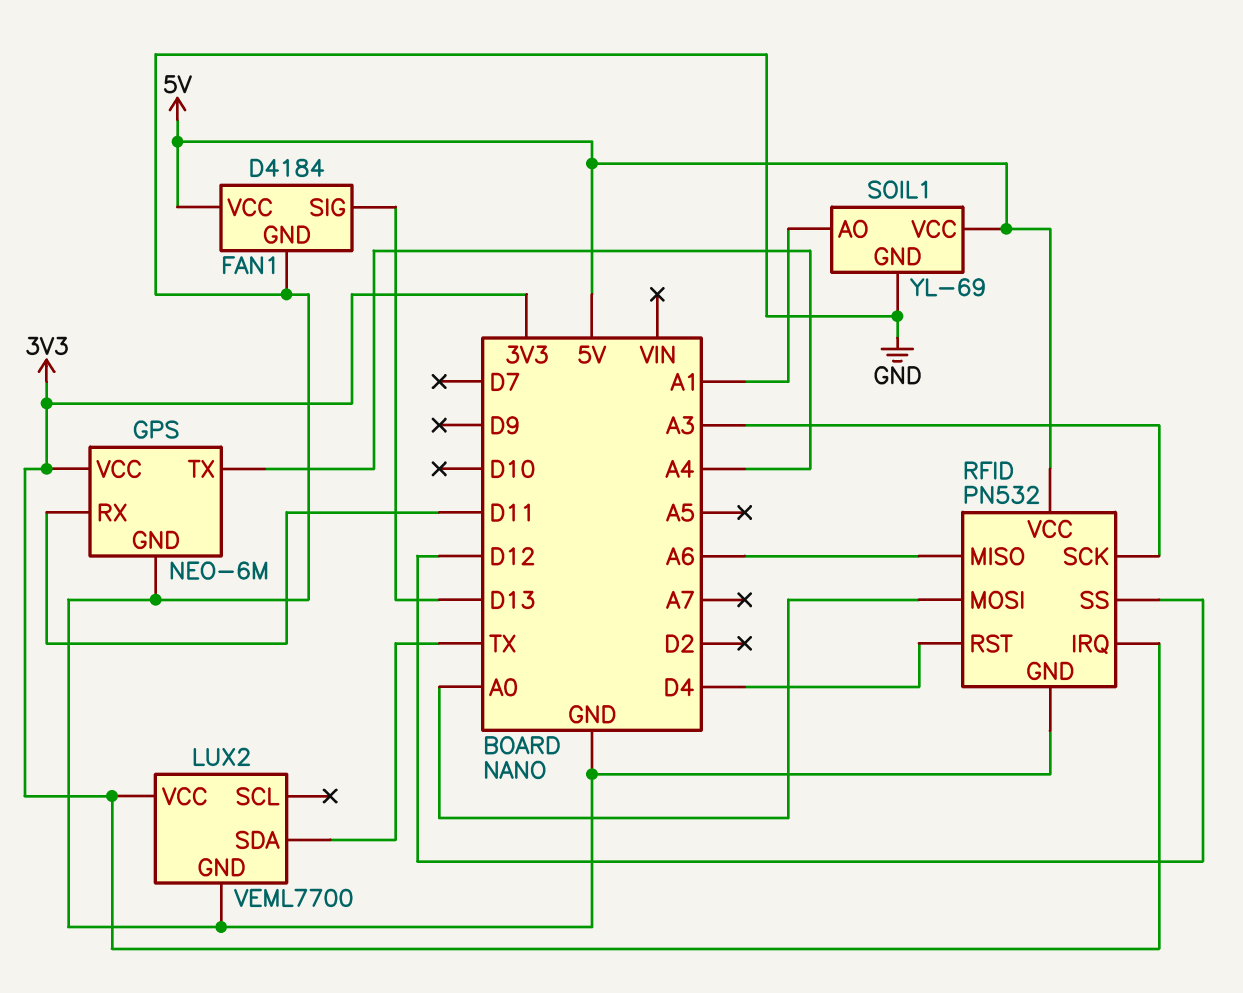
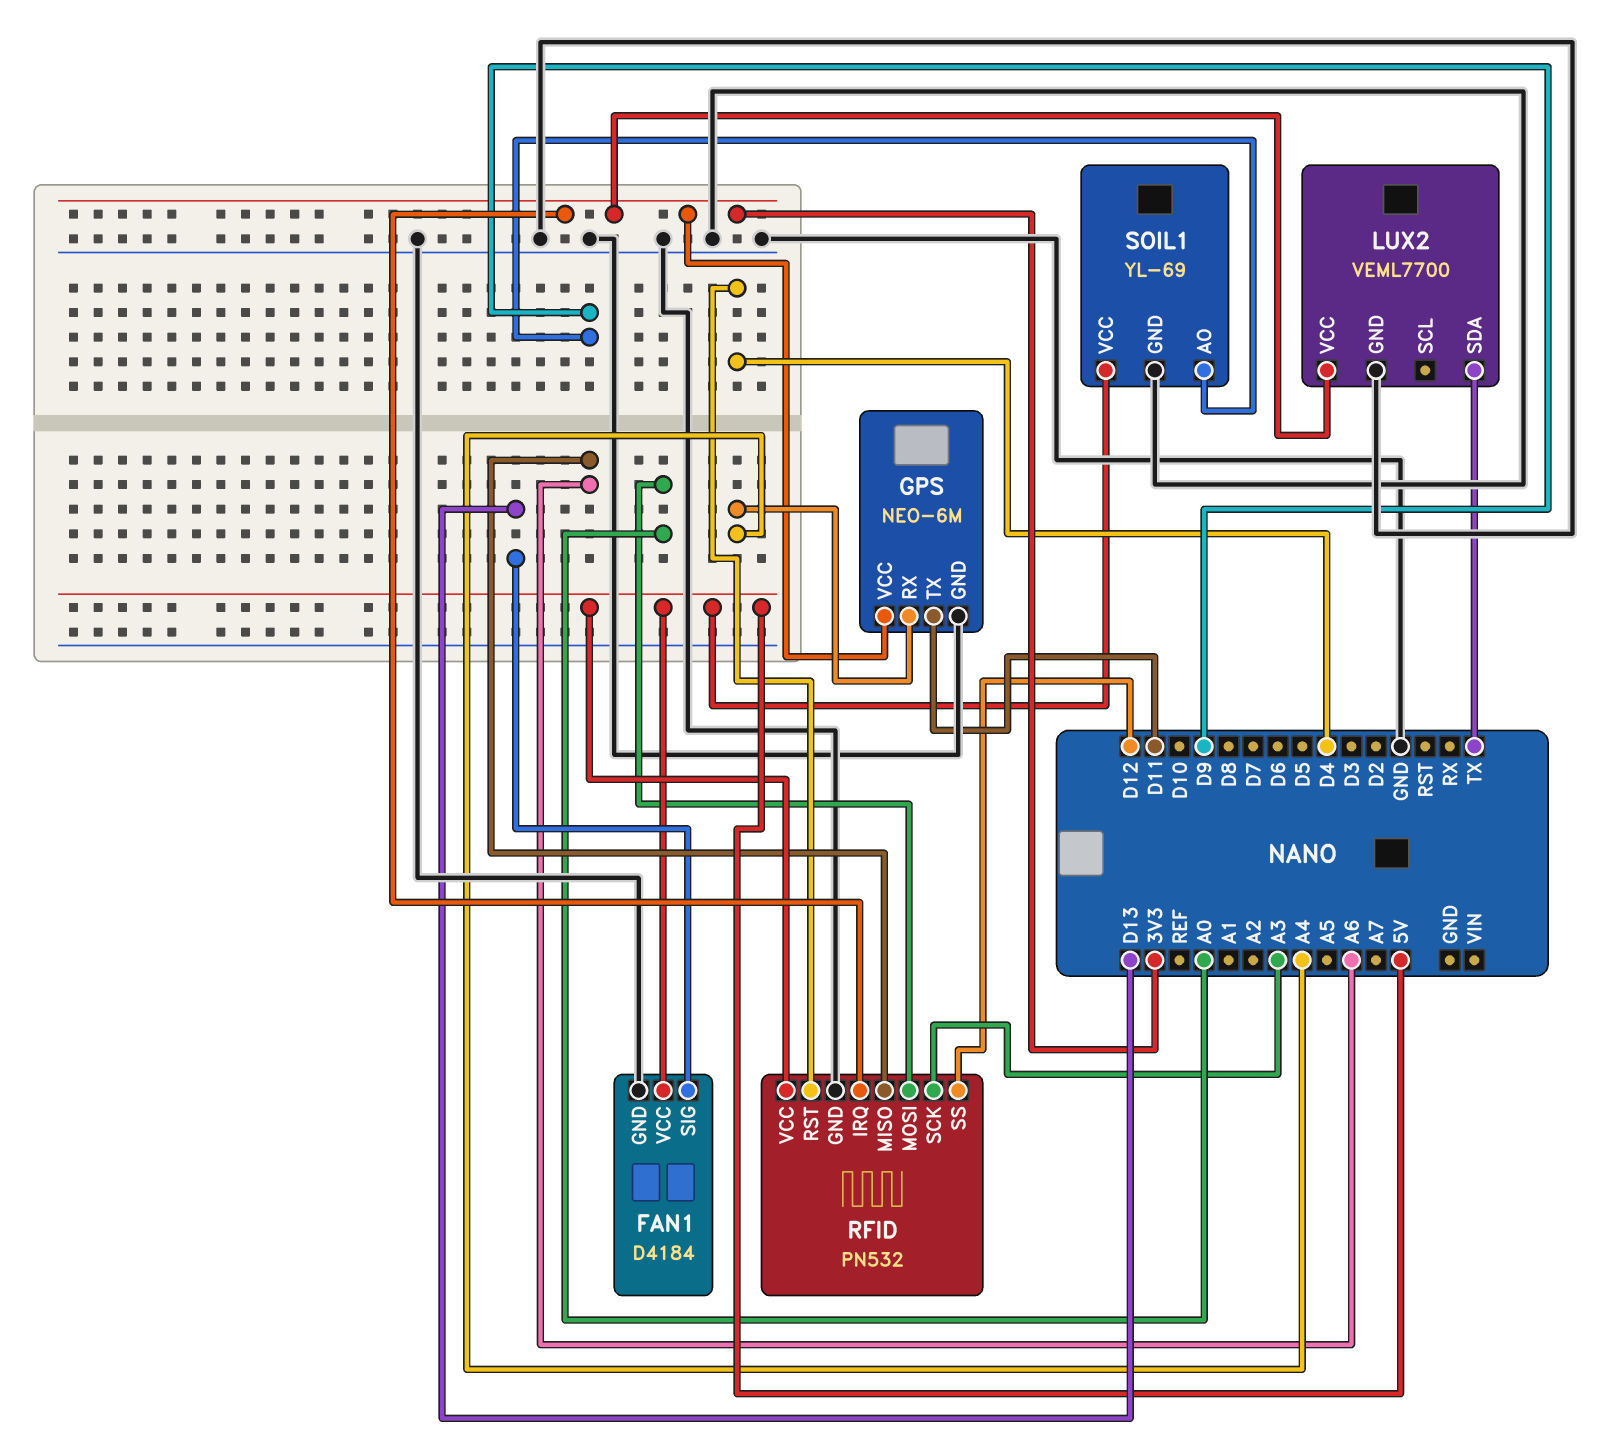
GPS pin RX: D11 -> A4
GPS pin TX: A4 -> D11
SOIL1 pin AO: A1 -> D9

